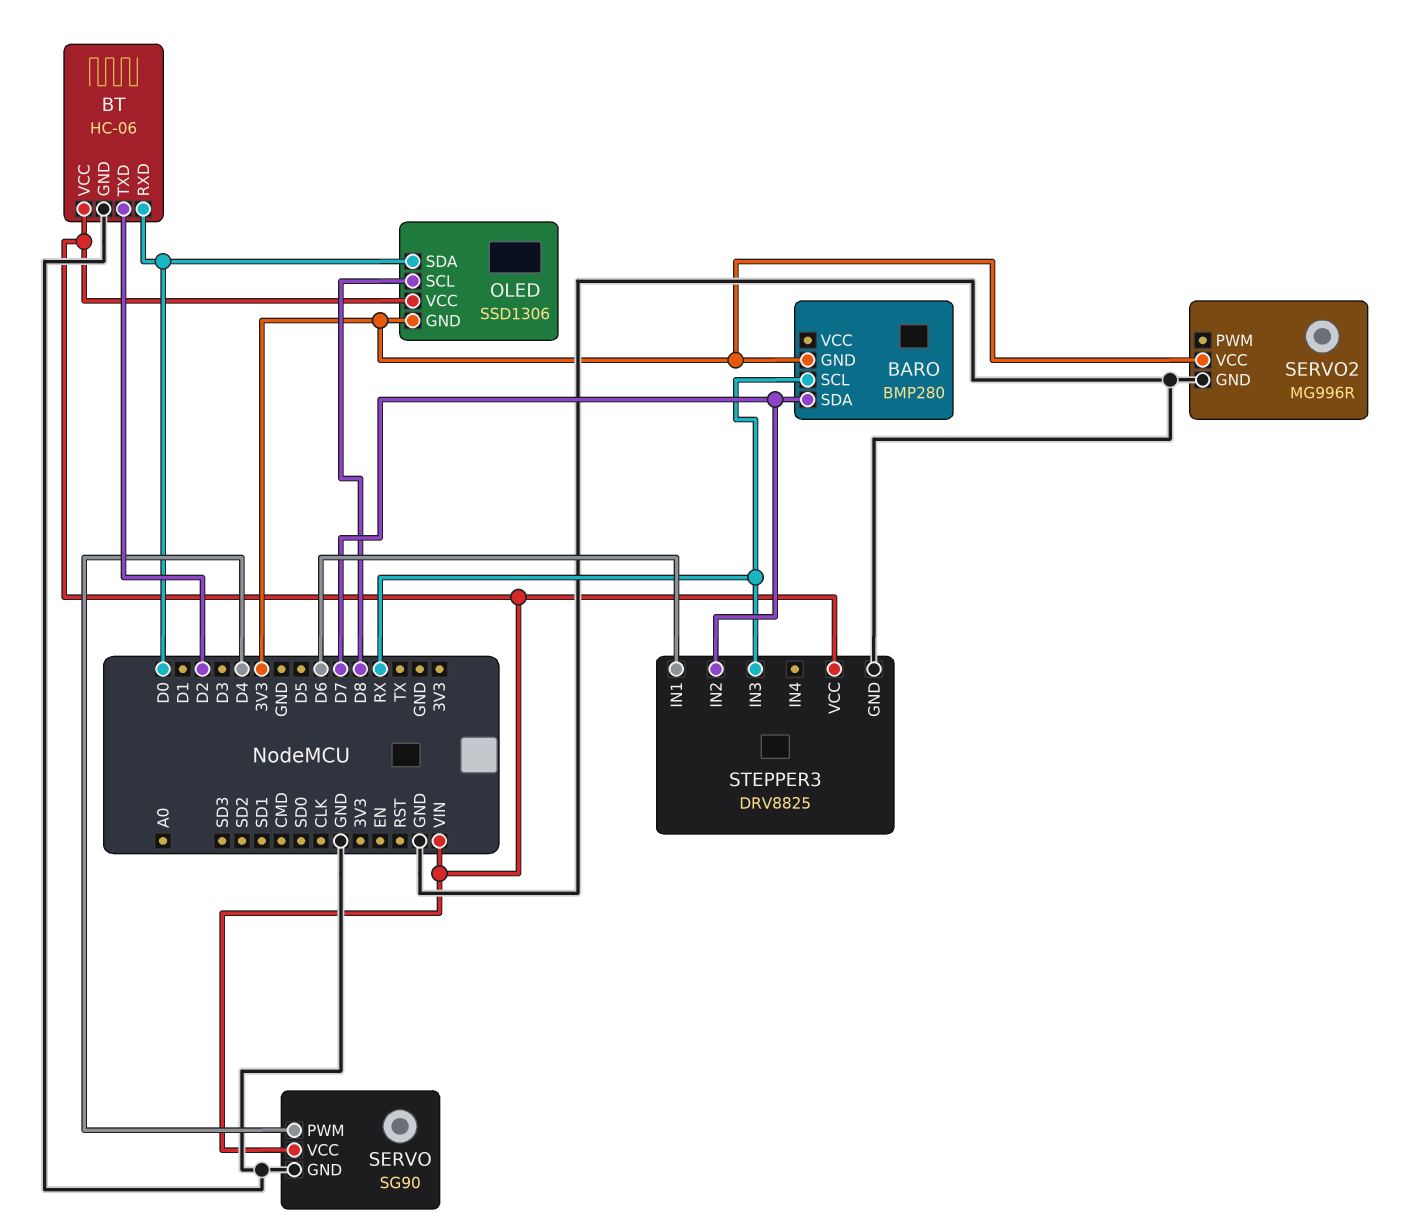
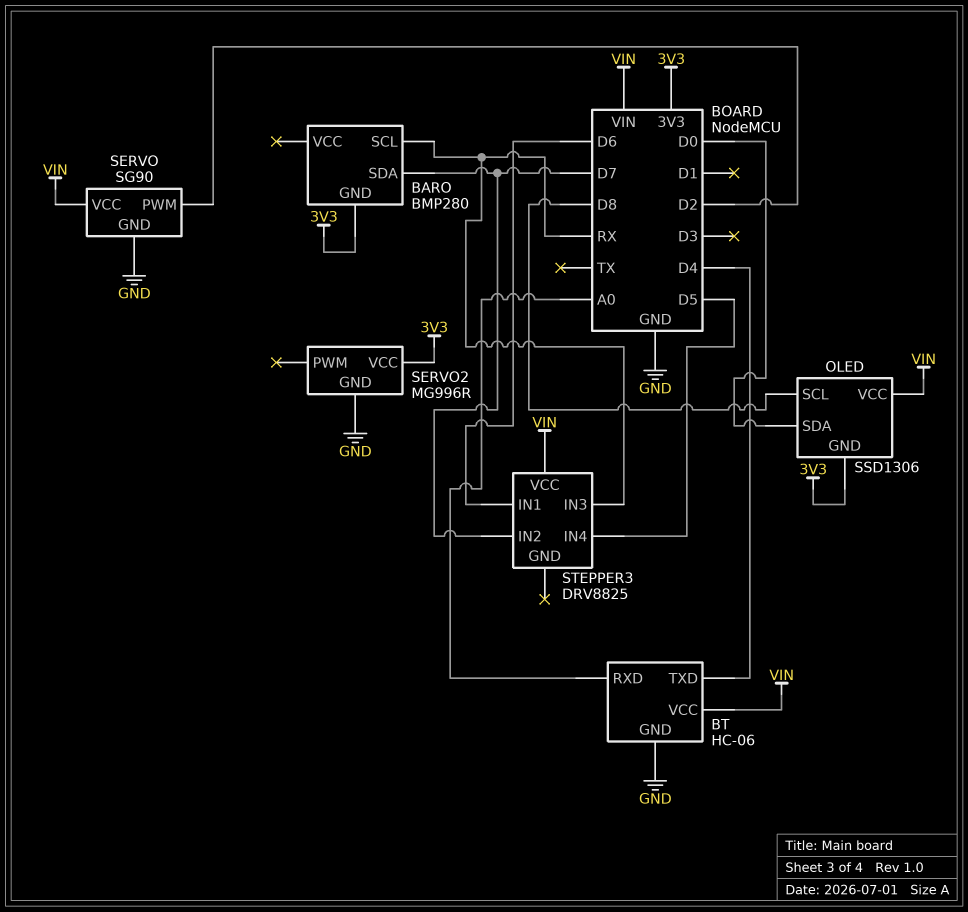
BT pin RXD: D0 -> A0
BT pin TXD: D2 -> D4
SERVO pin PWM: D4 -> D2
STEPPER3 pin GND: GND -> none
STEPPER3 pin IN4: none -> D5

